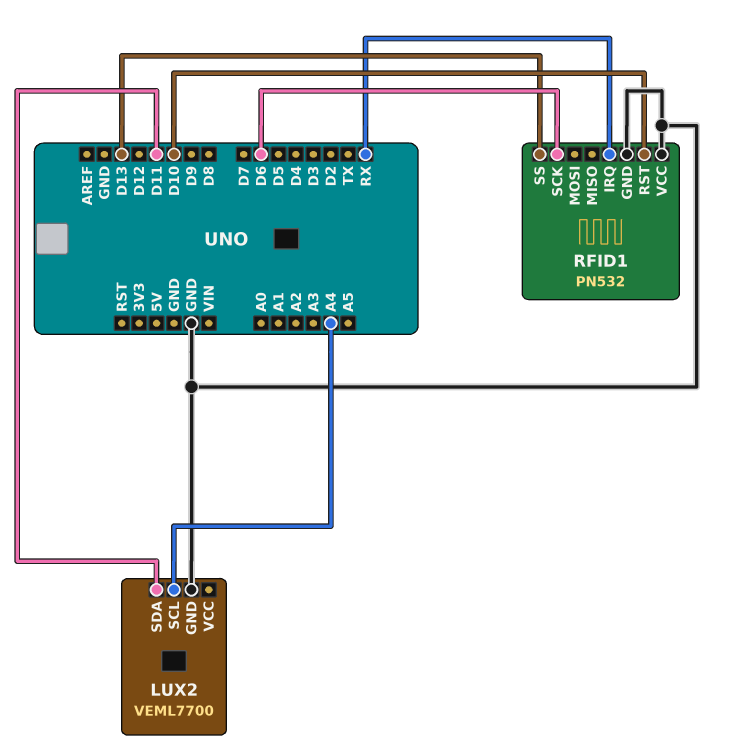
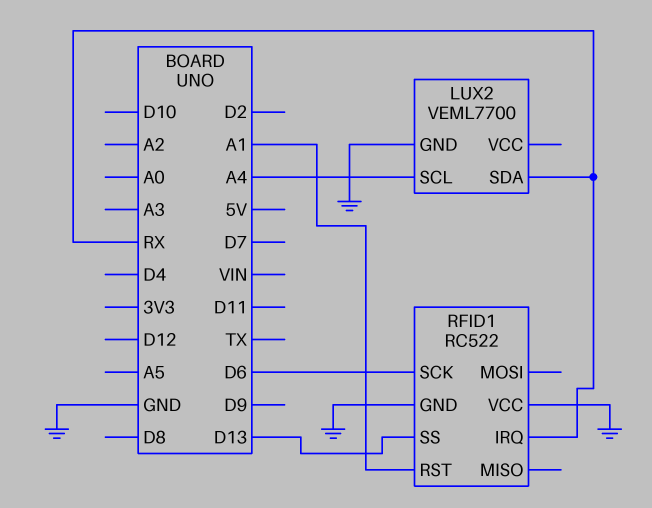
LUX2 pin SDA: D11 -> RX
RFID1: PN532 -> RC522
RFID1 pin RST: D10 -> A1

